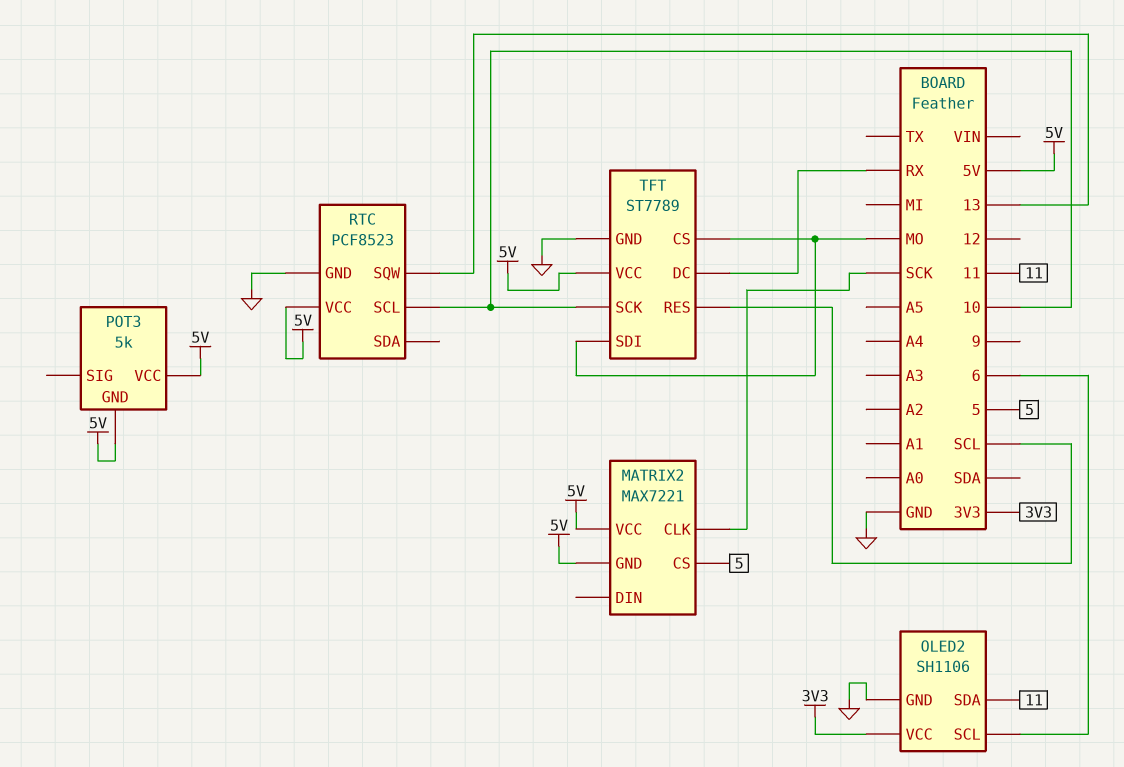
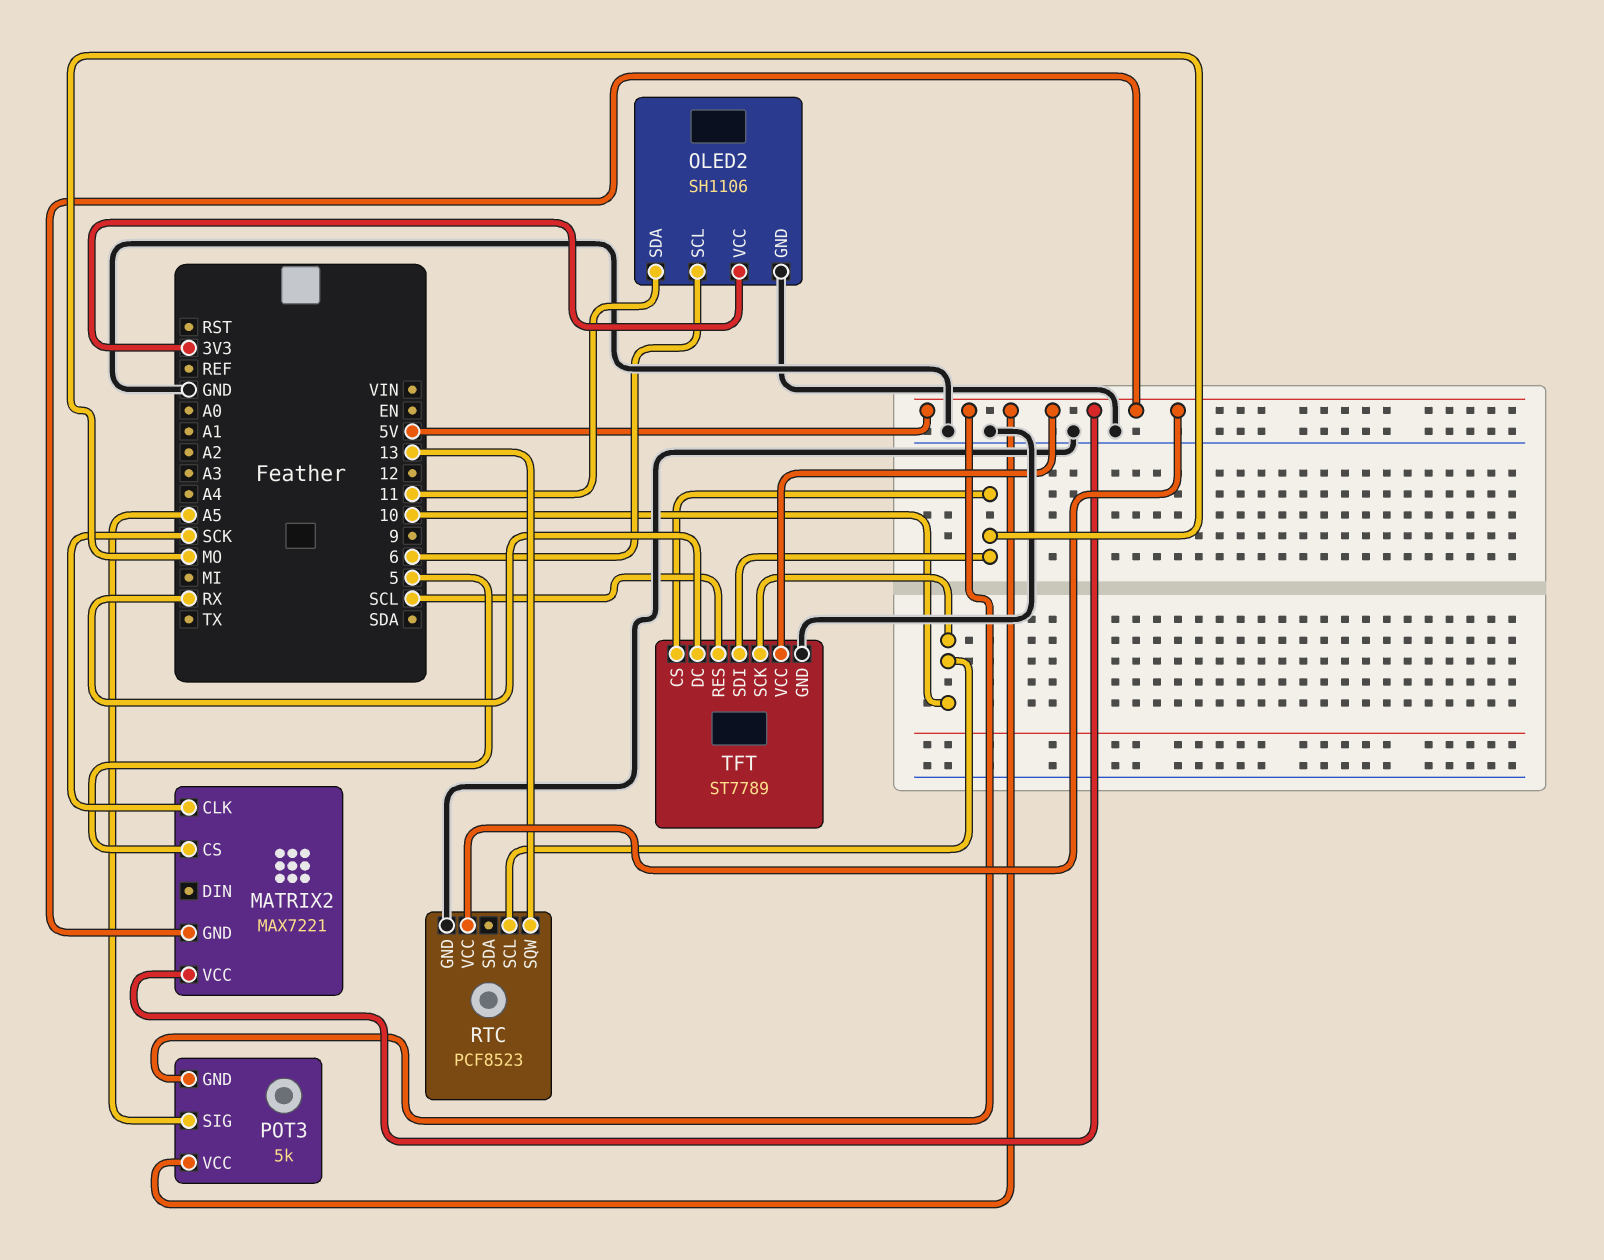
POT3 pin SIG: none -> A5

